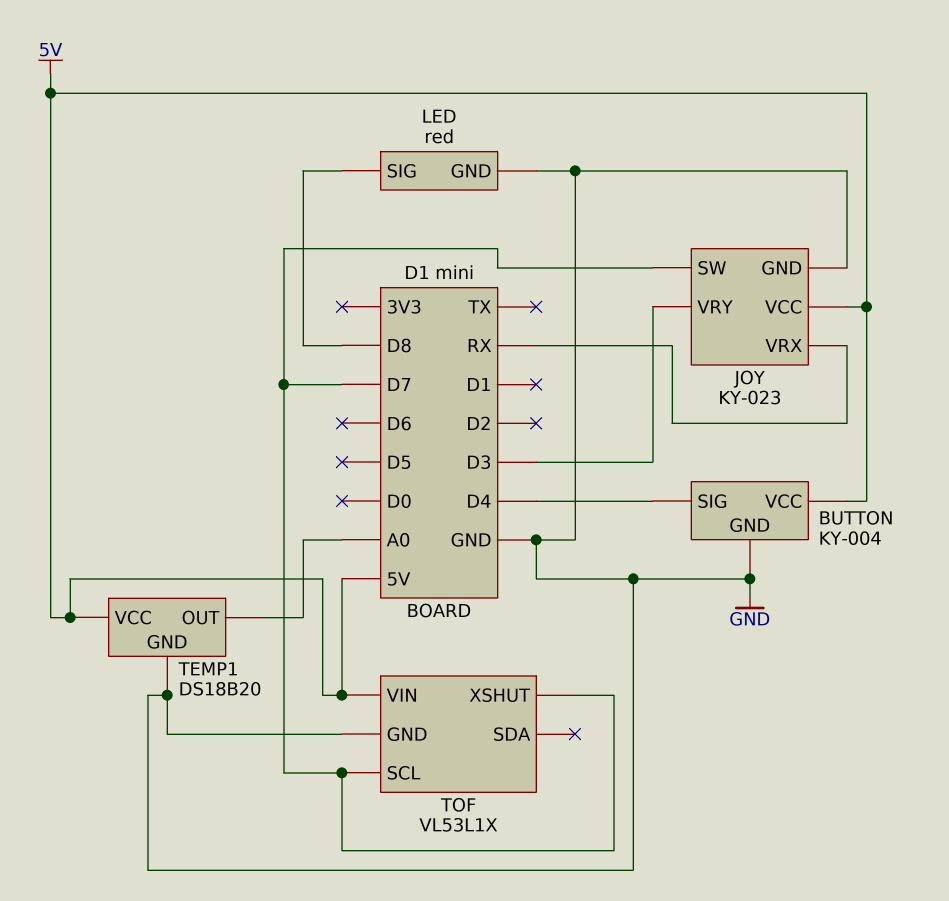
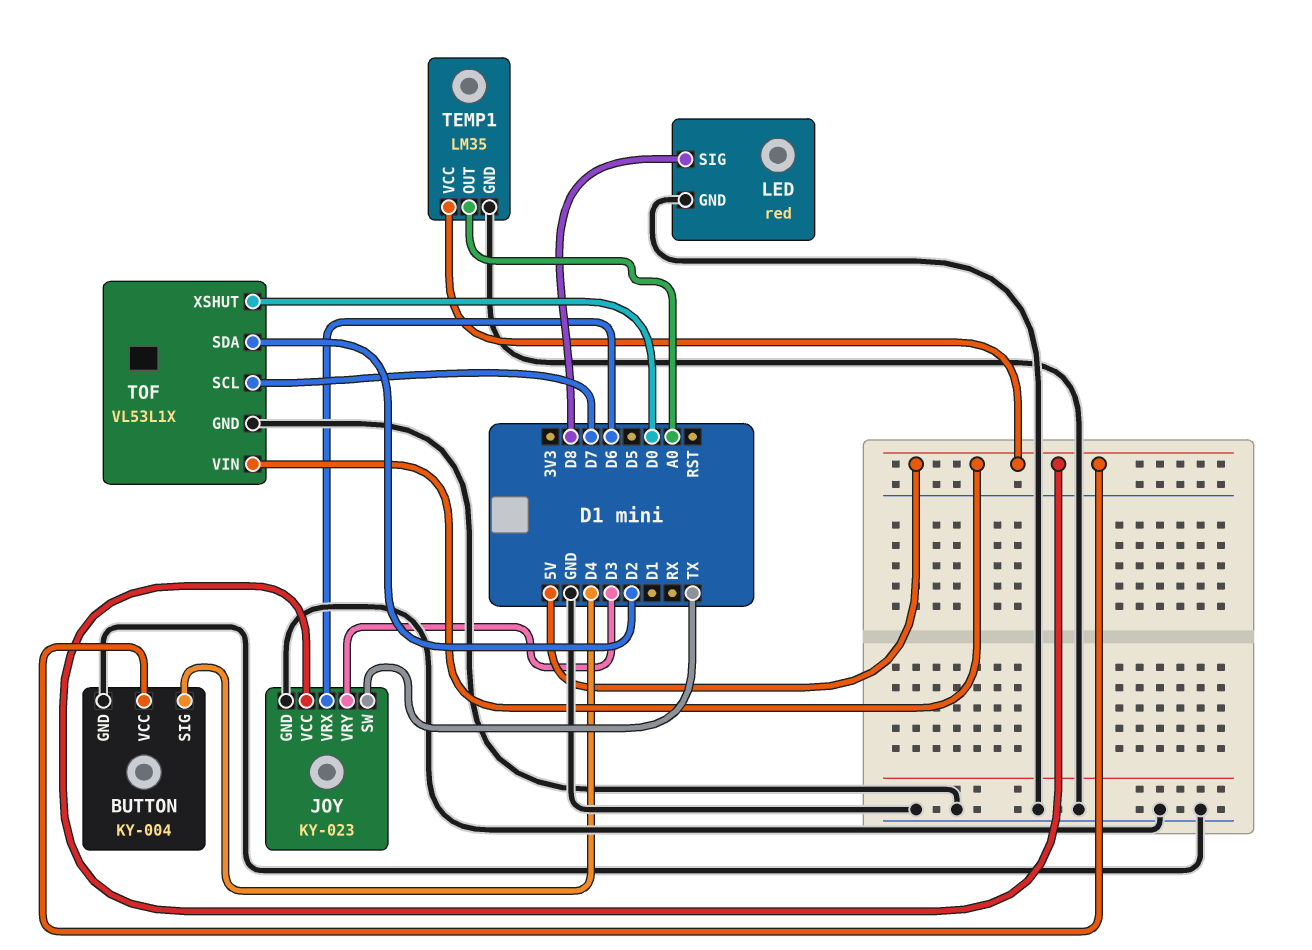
JOY pin SW: D7 -> TX
JOY pin VRX: RX -> D6
TEMP1: DS18B20 -> LM35
TOF pin SDA: none -> D2
TOF pin XSHUT: D7 -> D0

